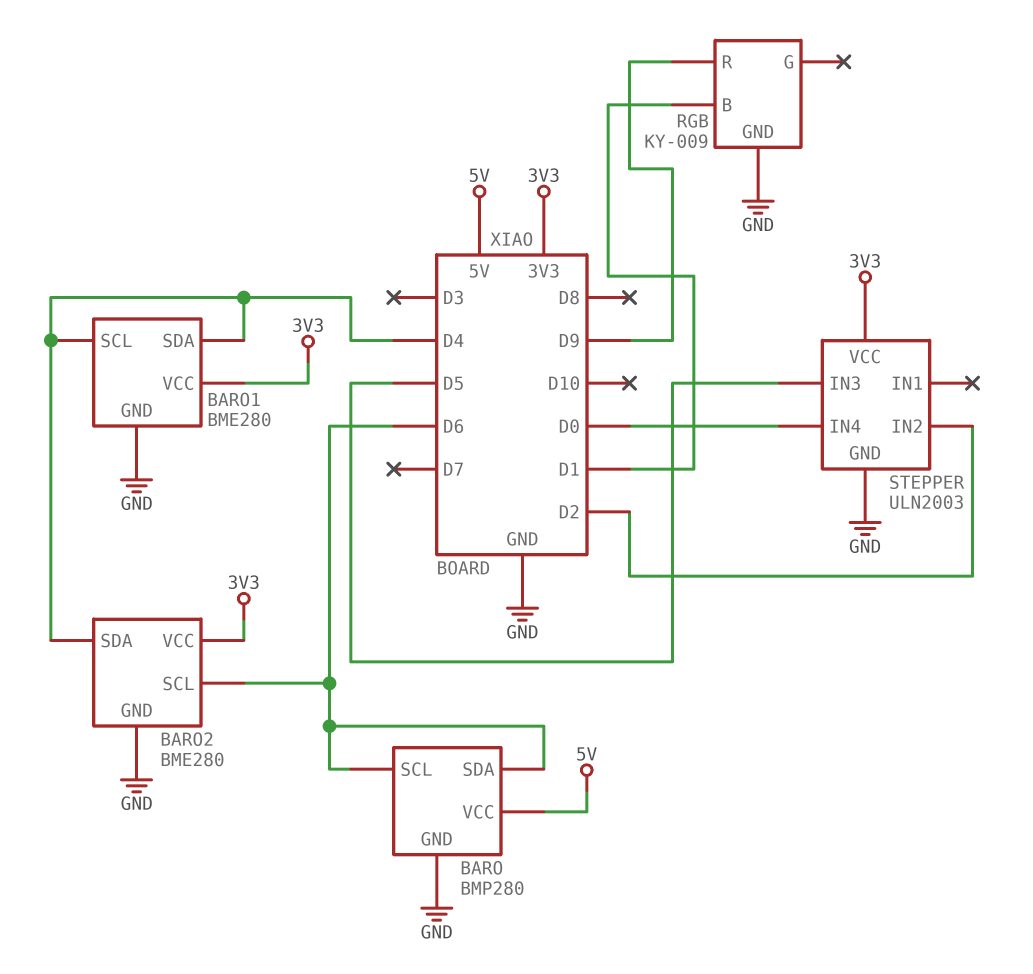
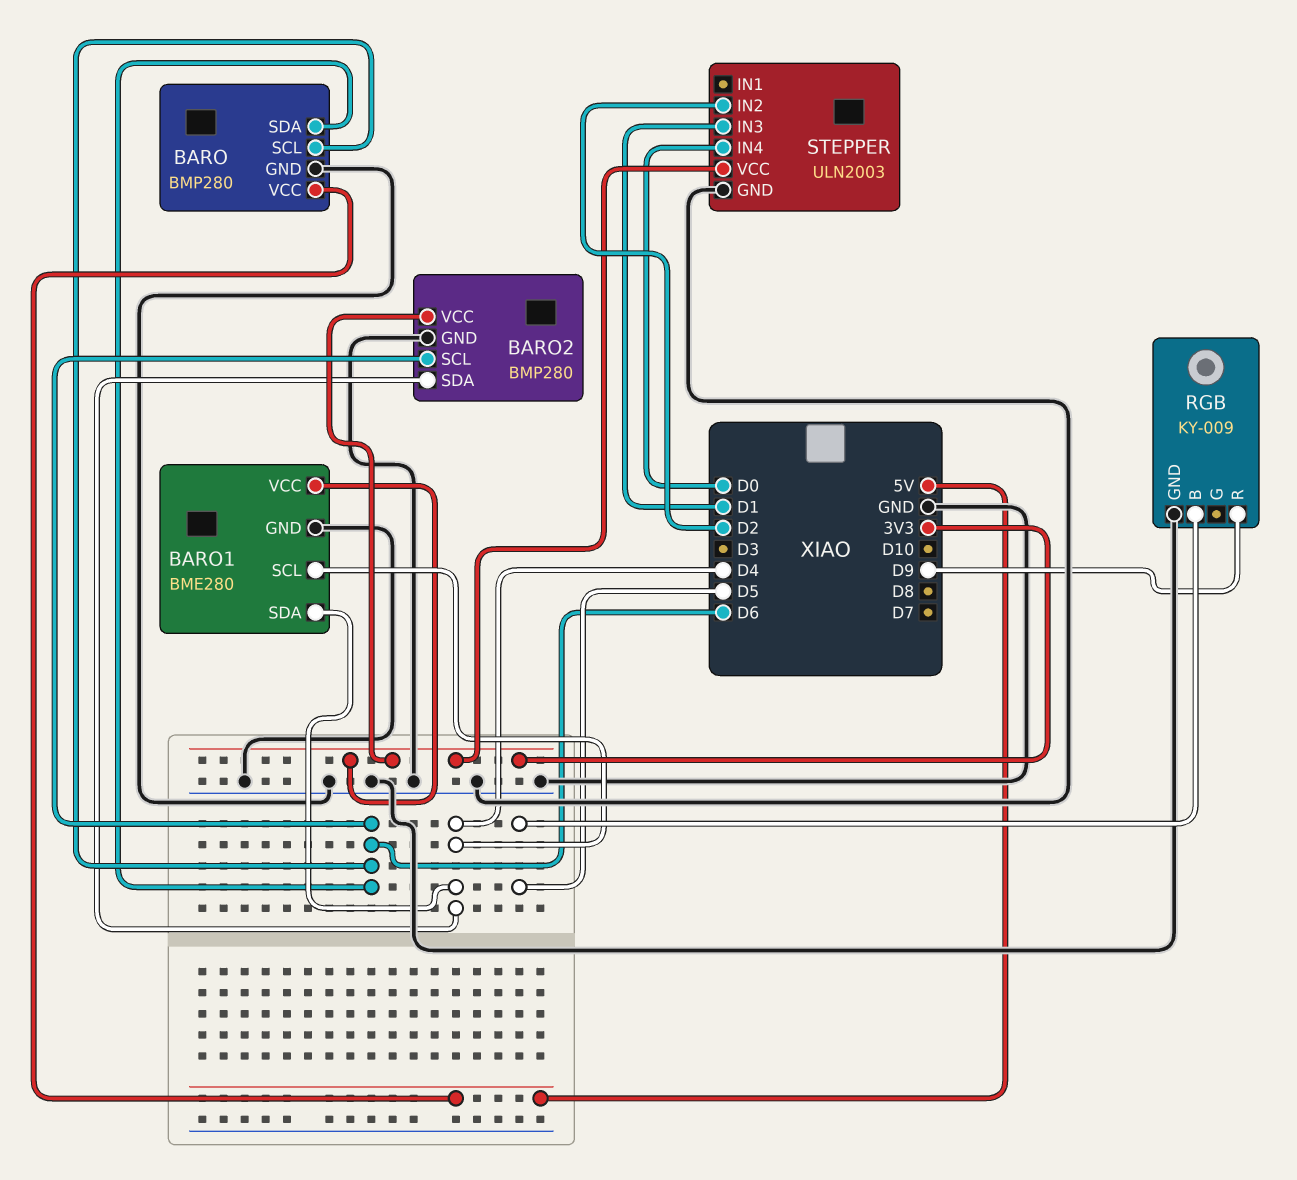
BARO2: BME280 -> BMP280
RGB pin B: D1 -> D5
STEPPER pin IN3: D5 -> D1

